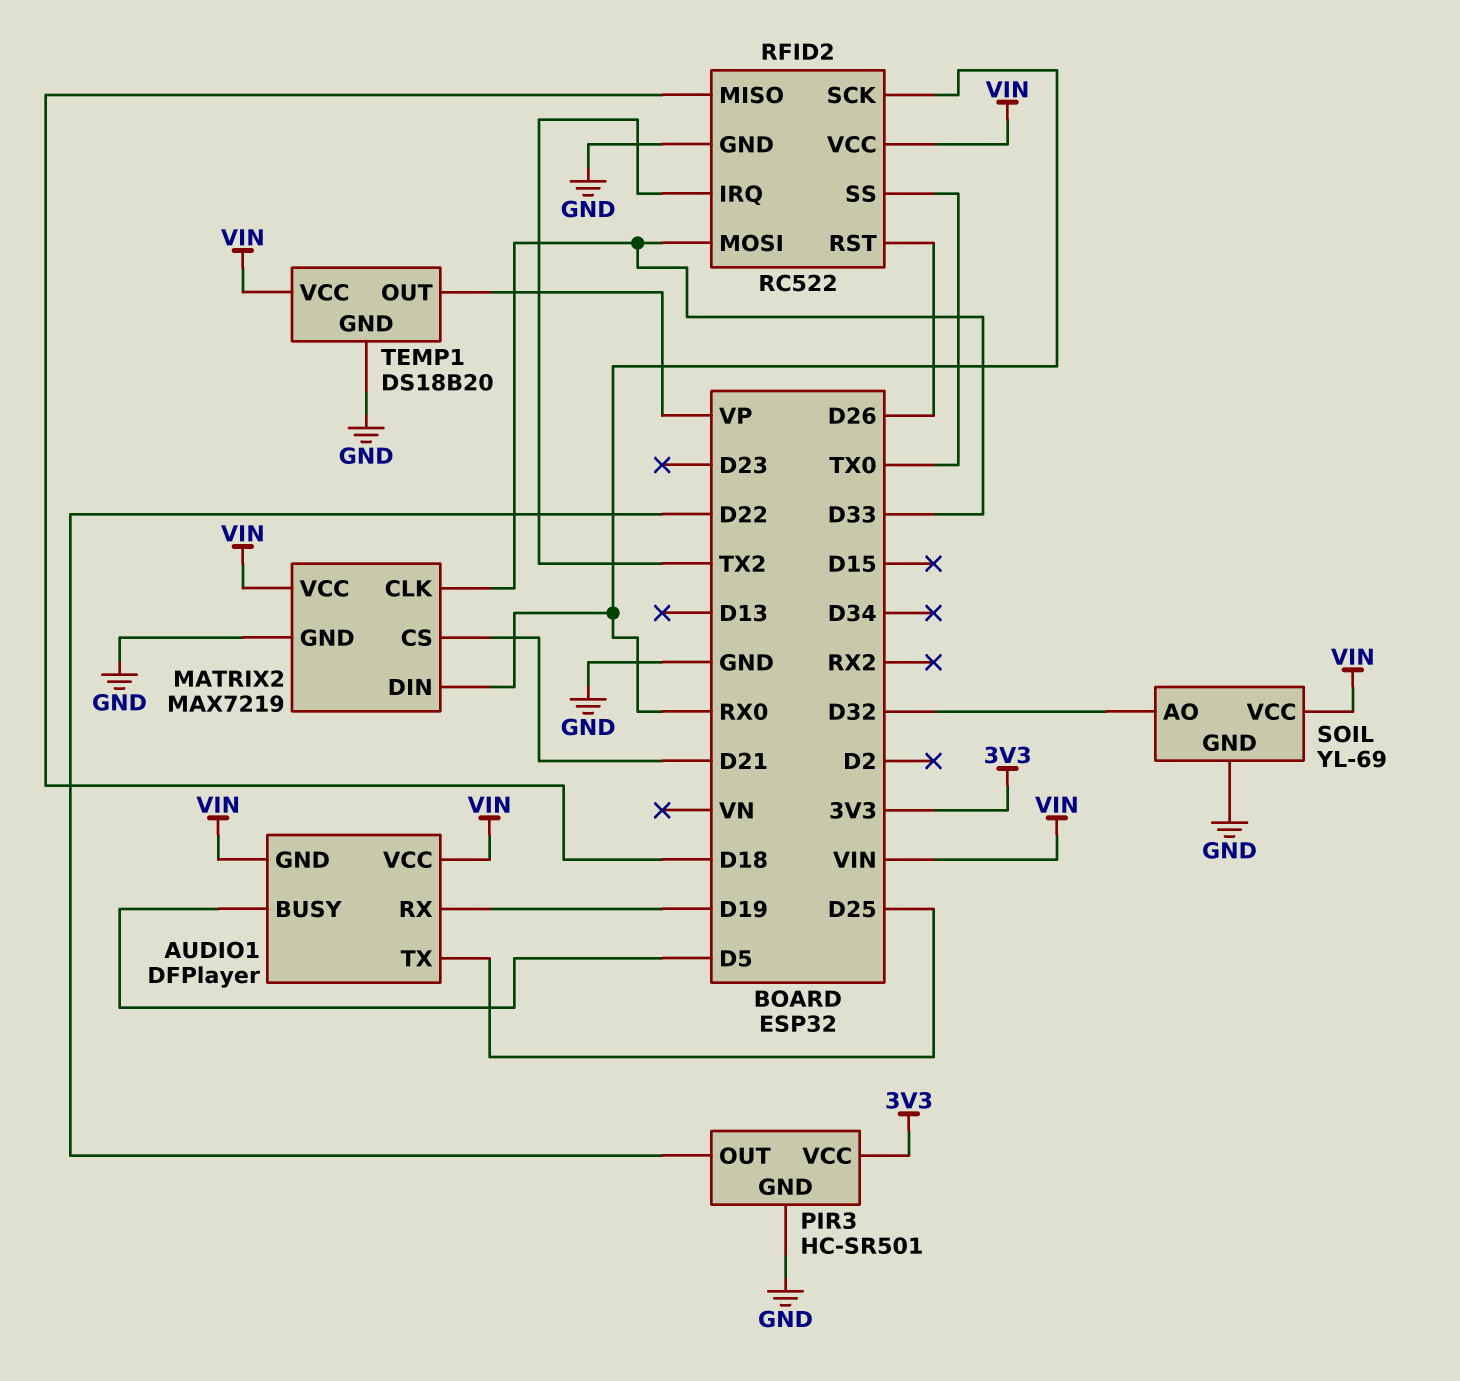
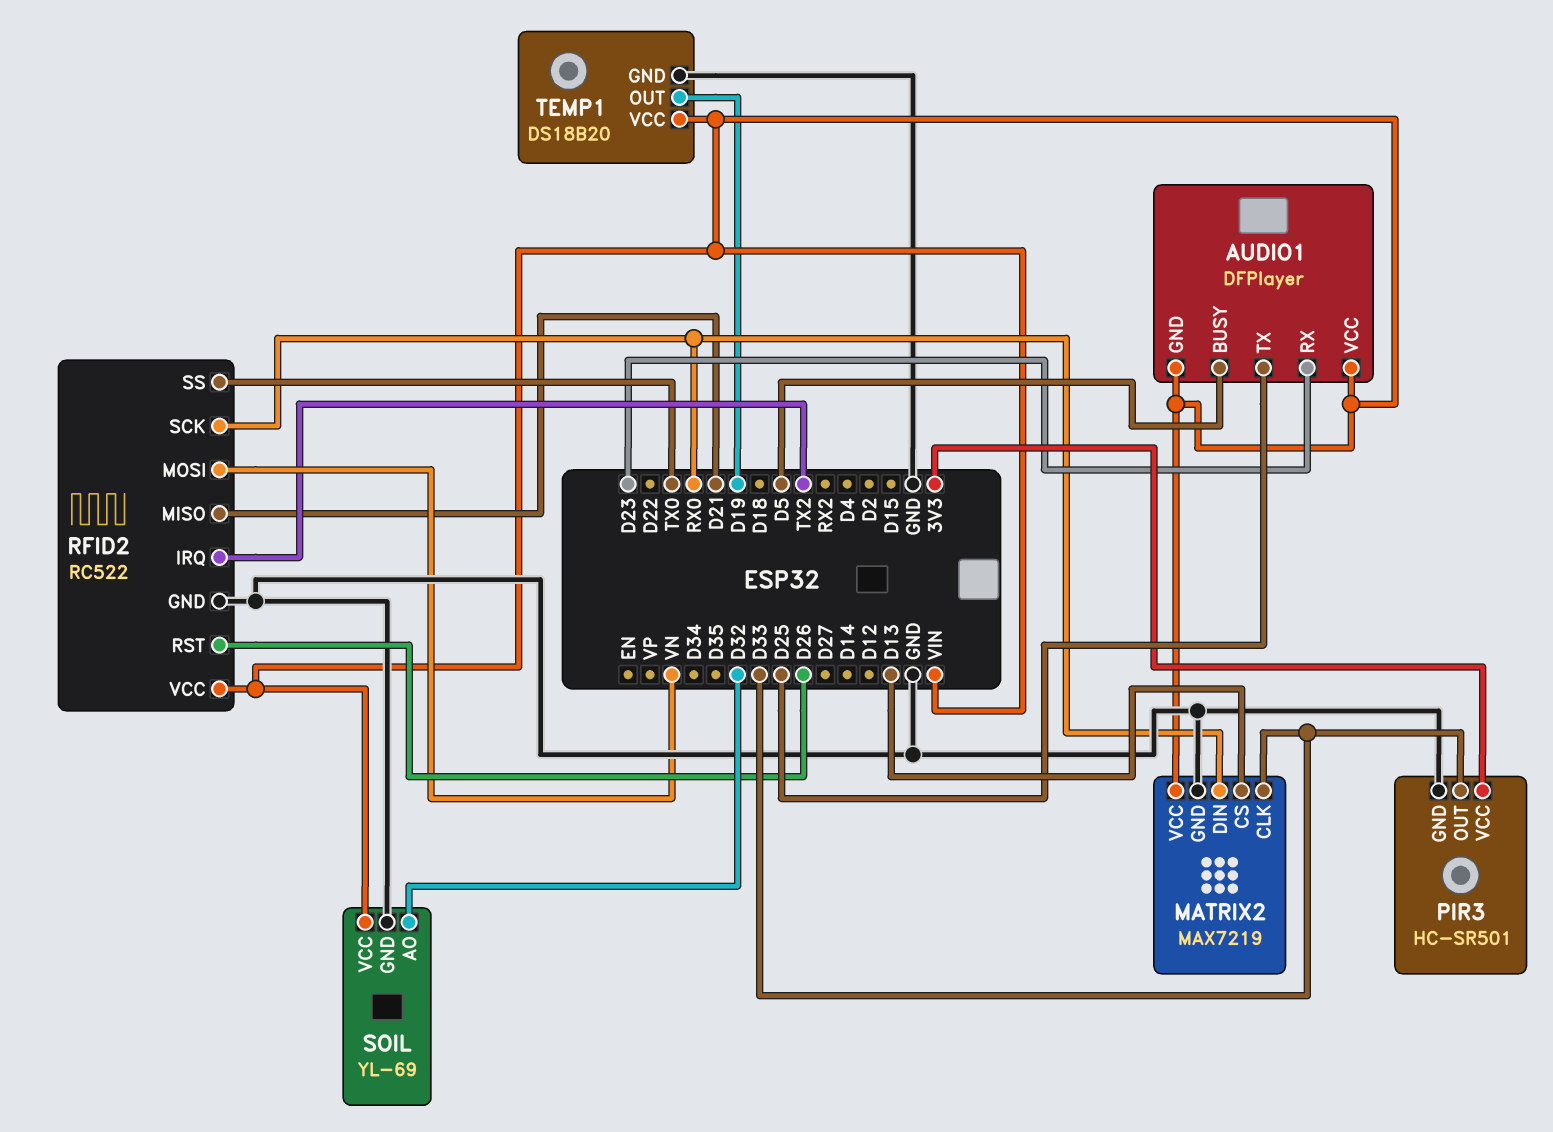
AUDIO1 pin RX: D19 -> D23
MATRIX2 pin CS: D21 -> D13
PIR3 pin OUT: D22 -> D33
RFID2 pin MISO: D18 -> D21
RFID2 pin MOSI: D33 -> VN
TEMP1 pin OUT: VP -> D19

